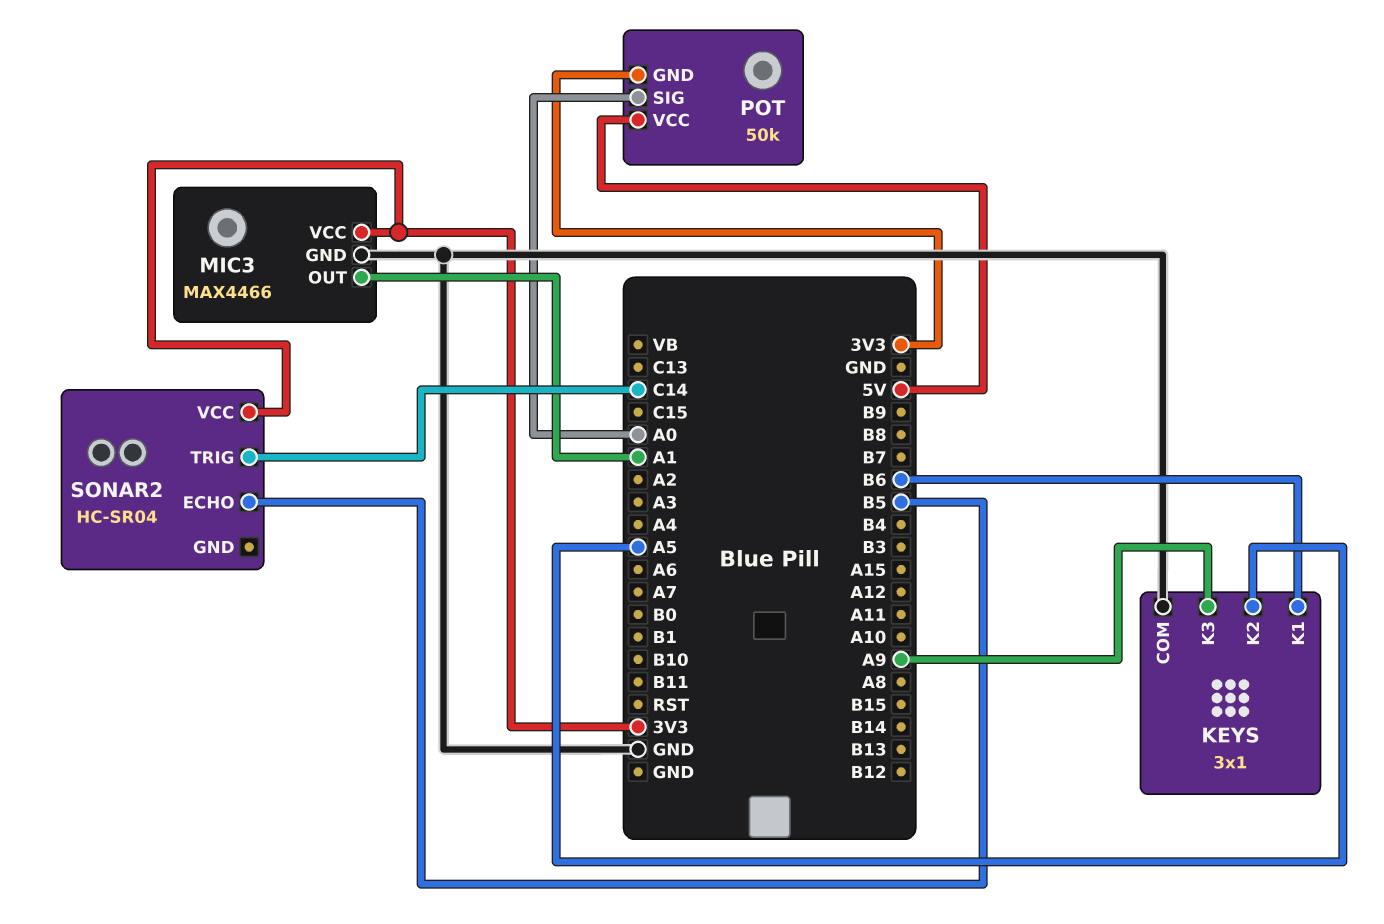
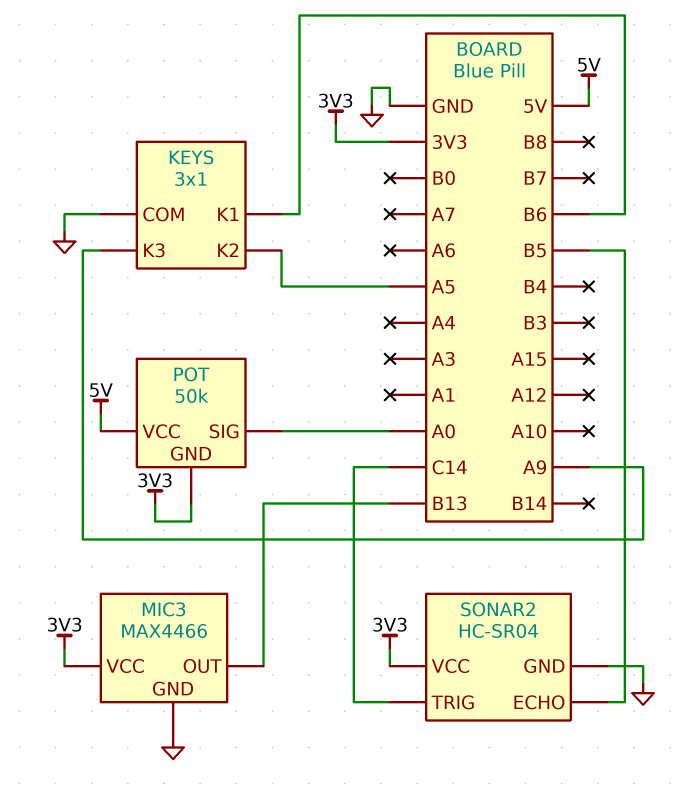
MIC3 pin OUT: A1 -> B13
SONAR2 pin GND: none -> GND

